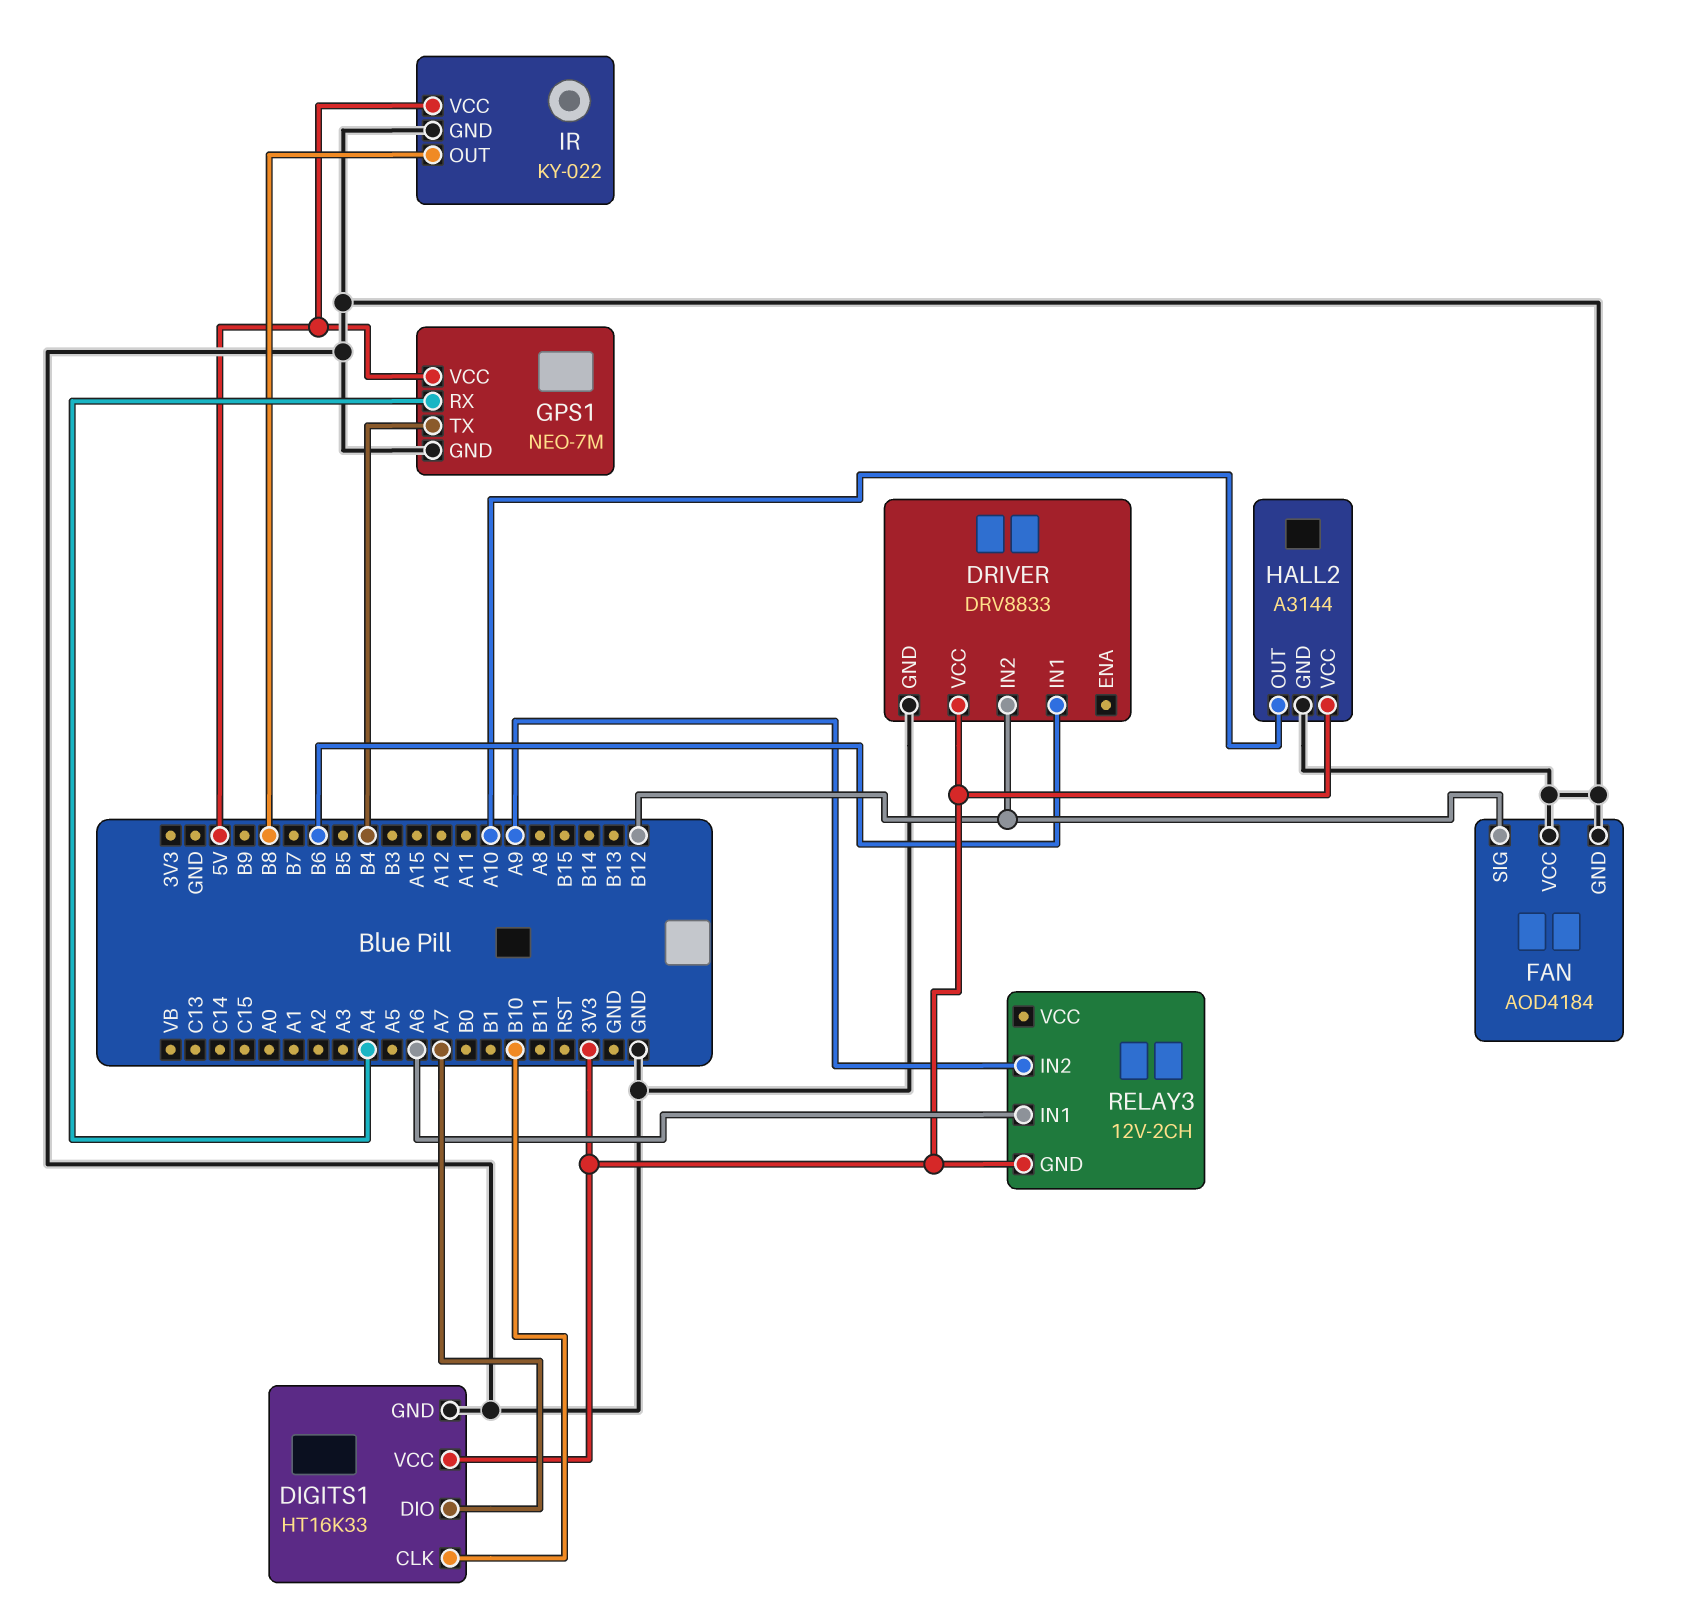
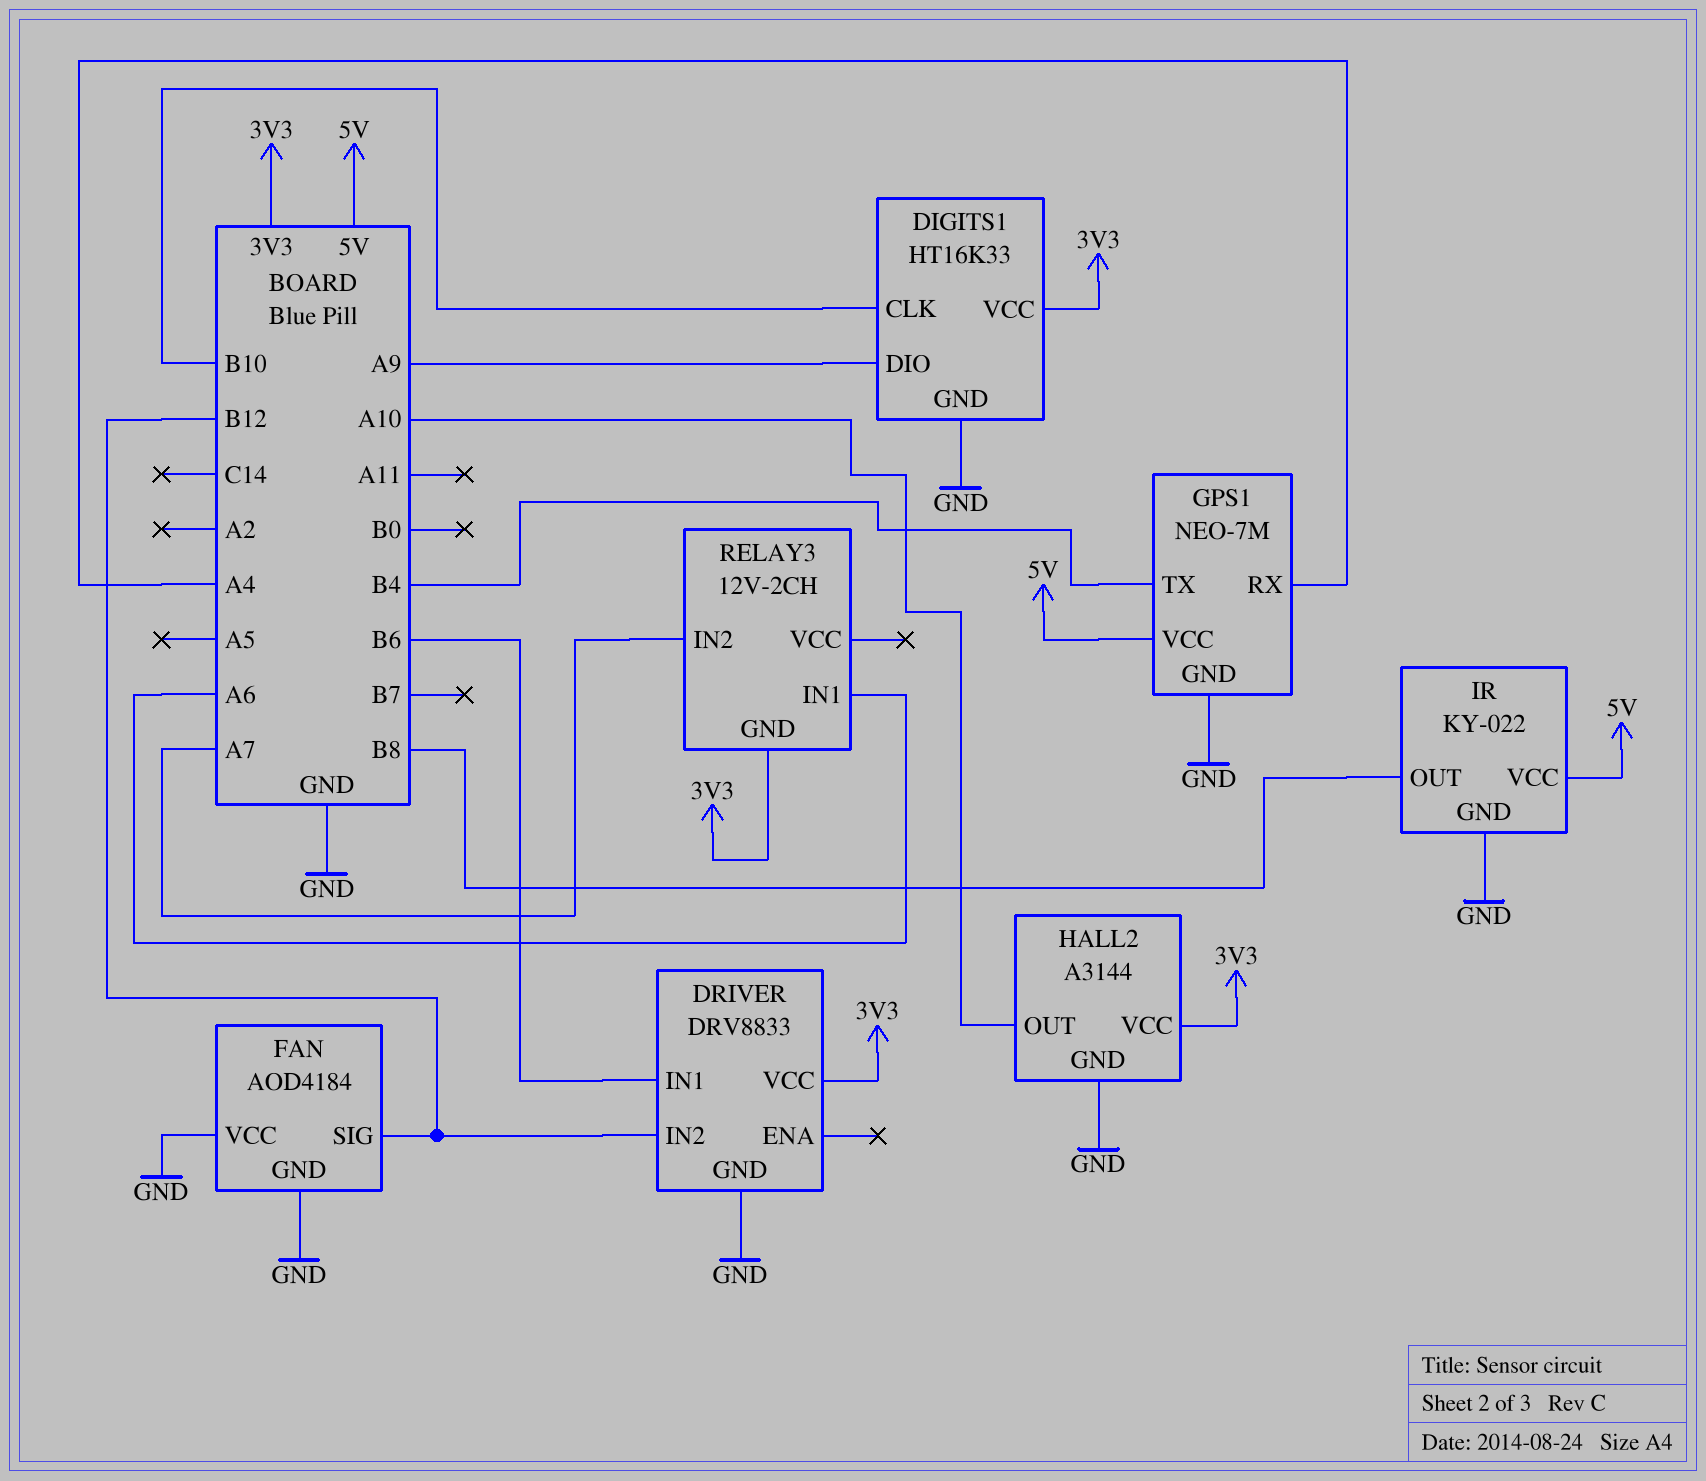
DIGITS1 pin DIO: A7 -> A9
RELAY3 pin IN2: A9 -> A7

